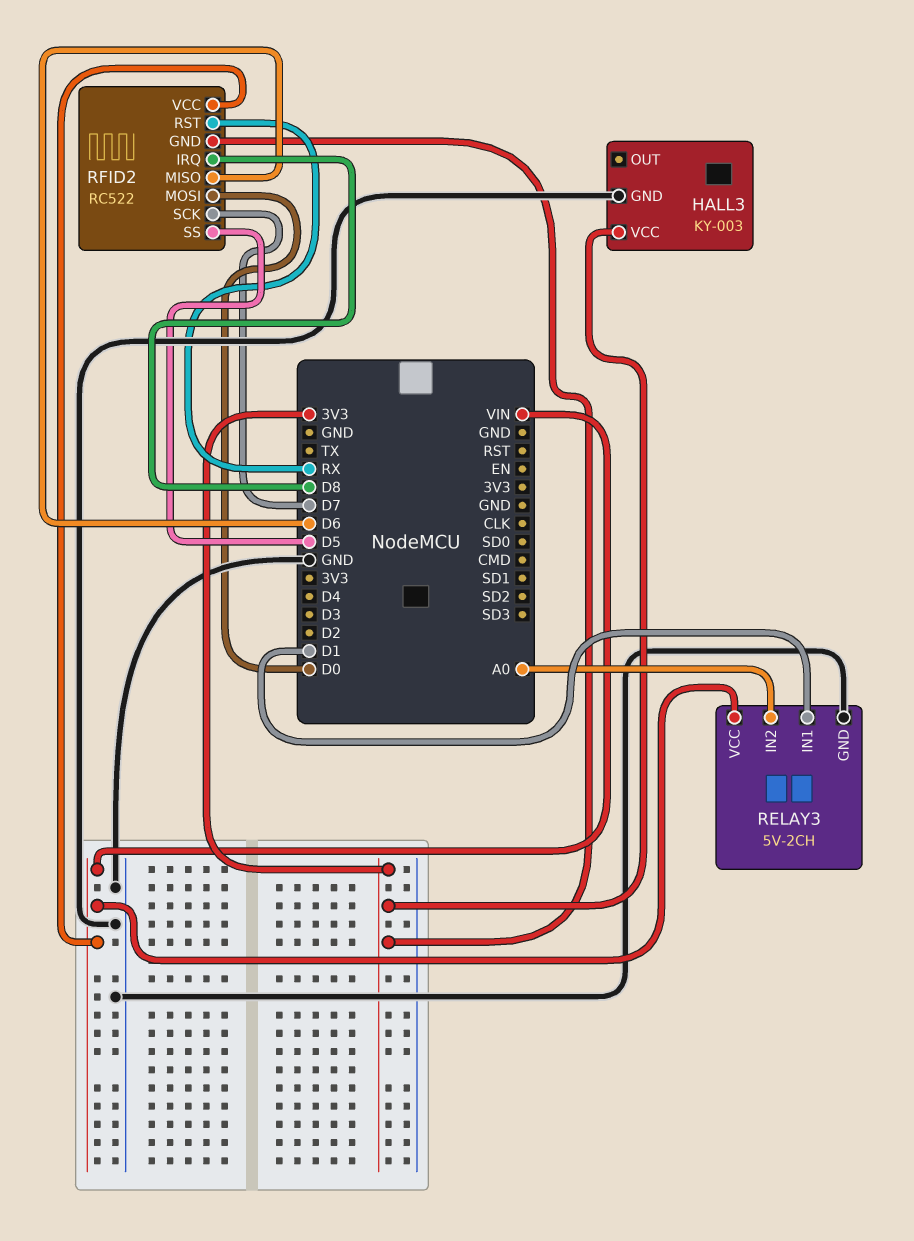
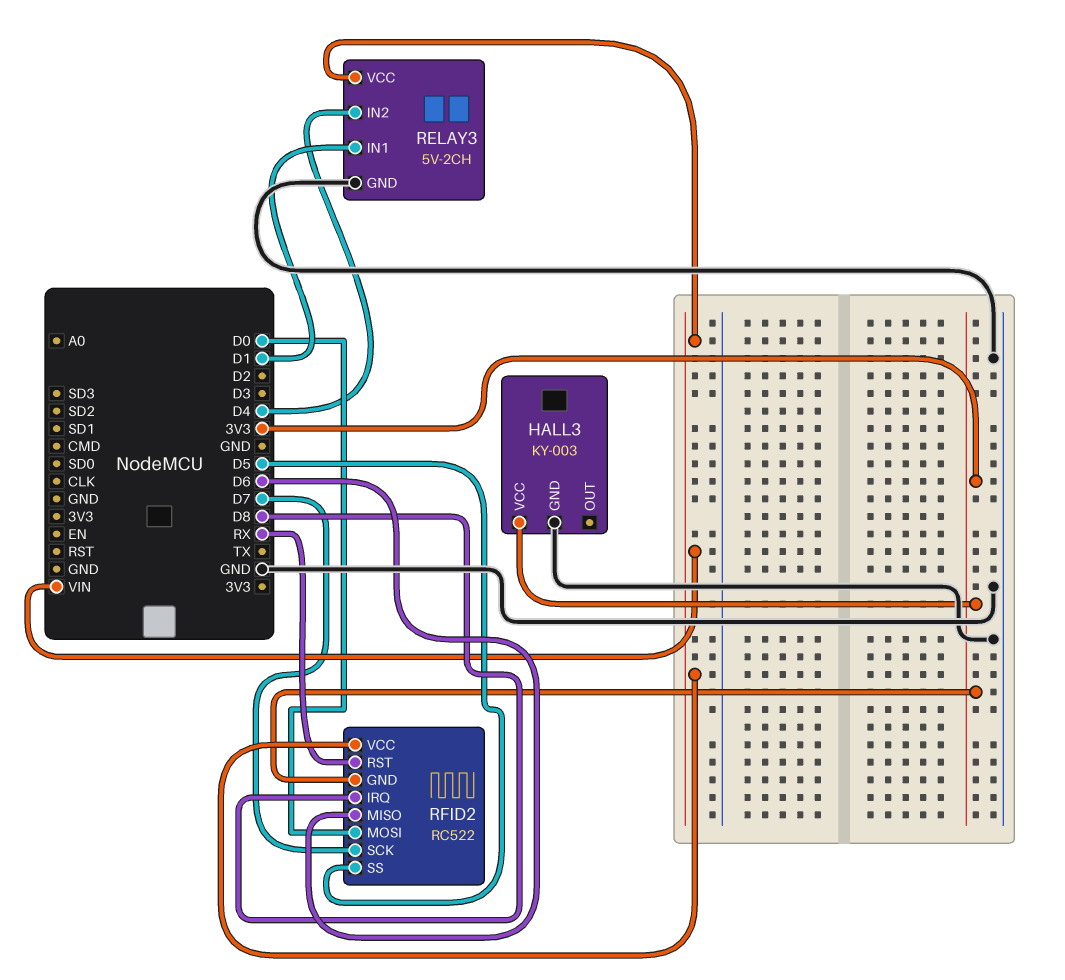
RELAY3 pin IN2: A0 -> D4

